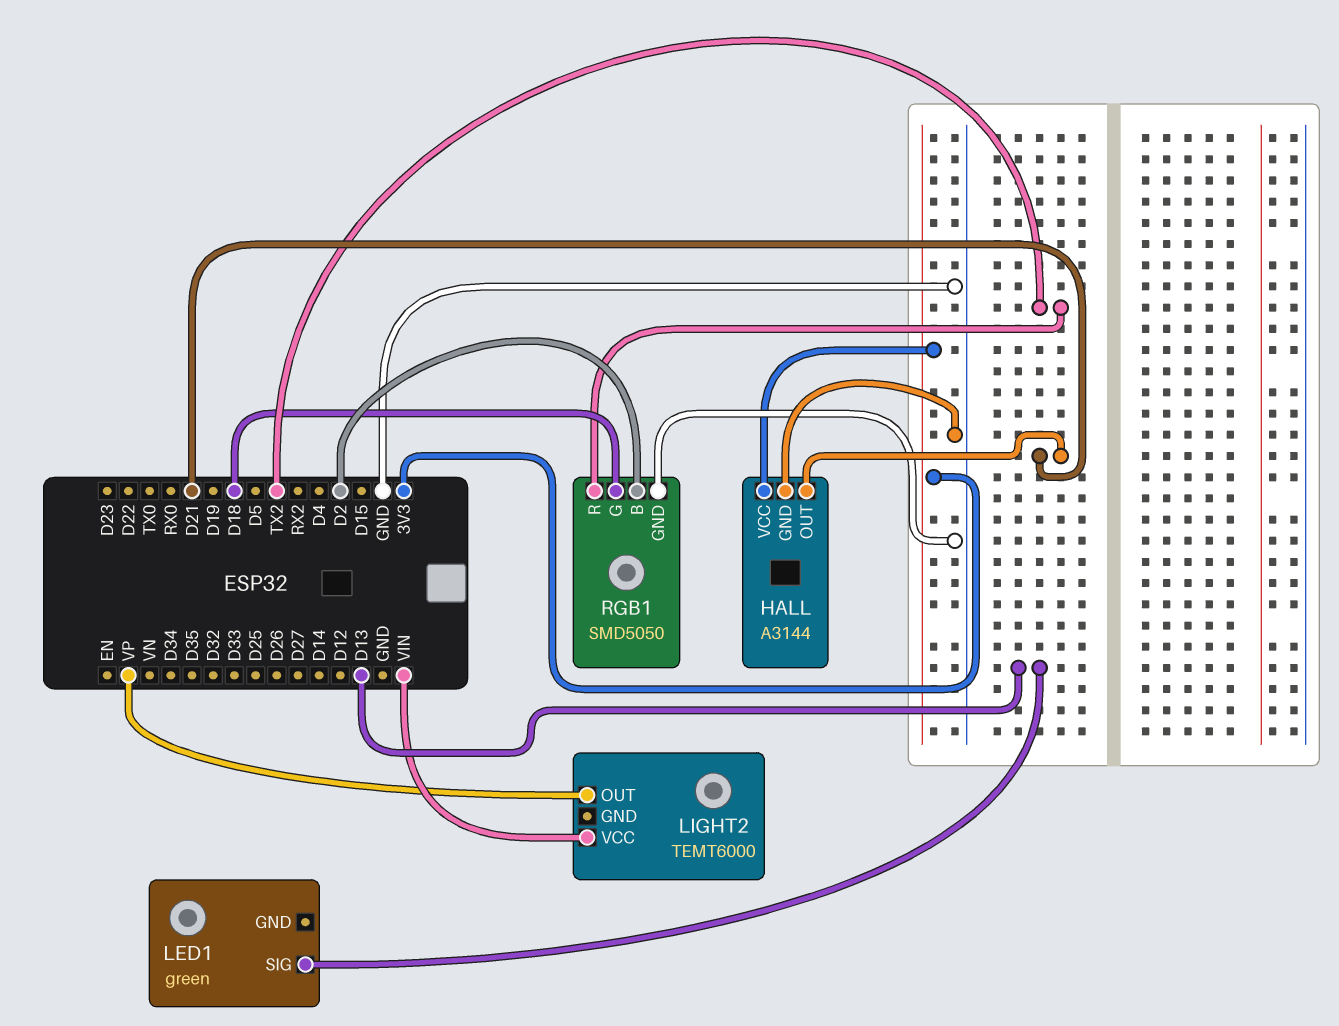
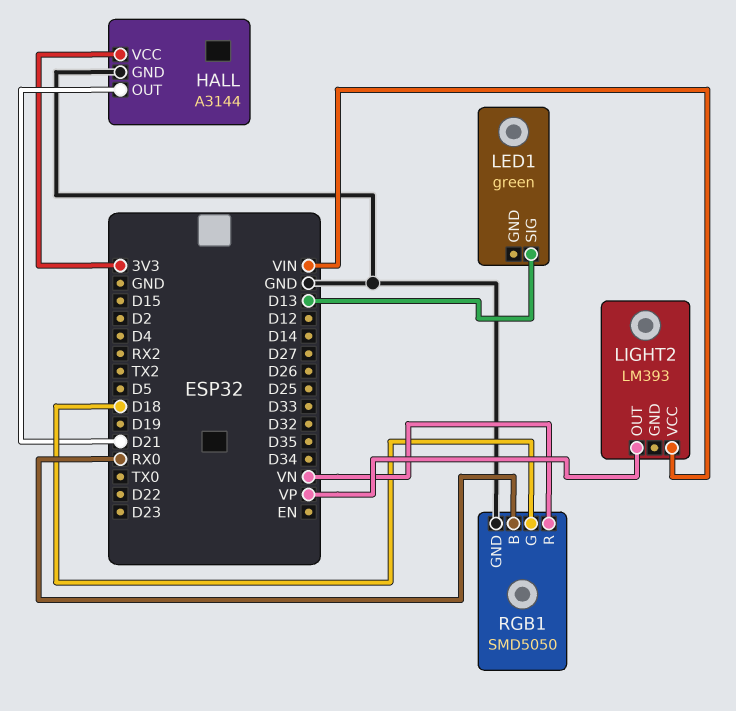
LIGHT2: TEMT6000 -> LM393
RGB1 pin B: D2 -> RX0
RGB1 pin R: TX2 -> VN

